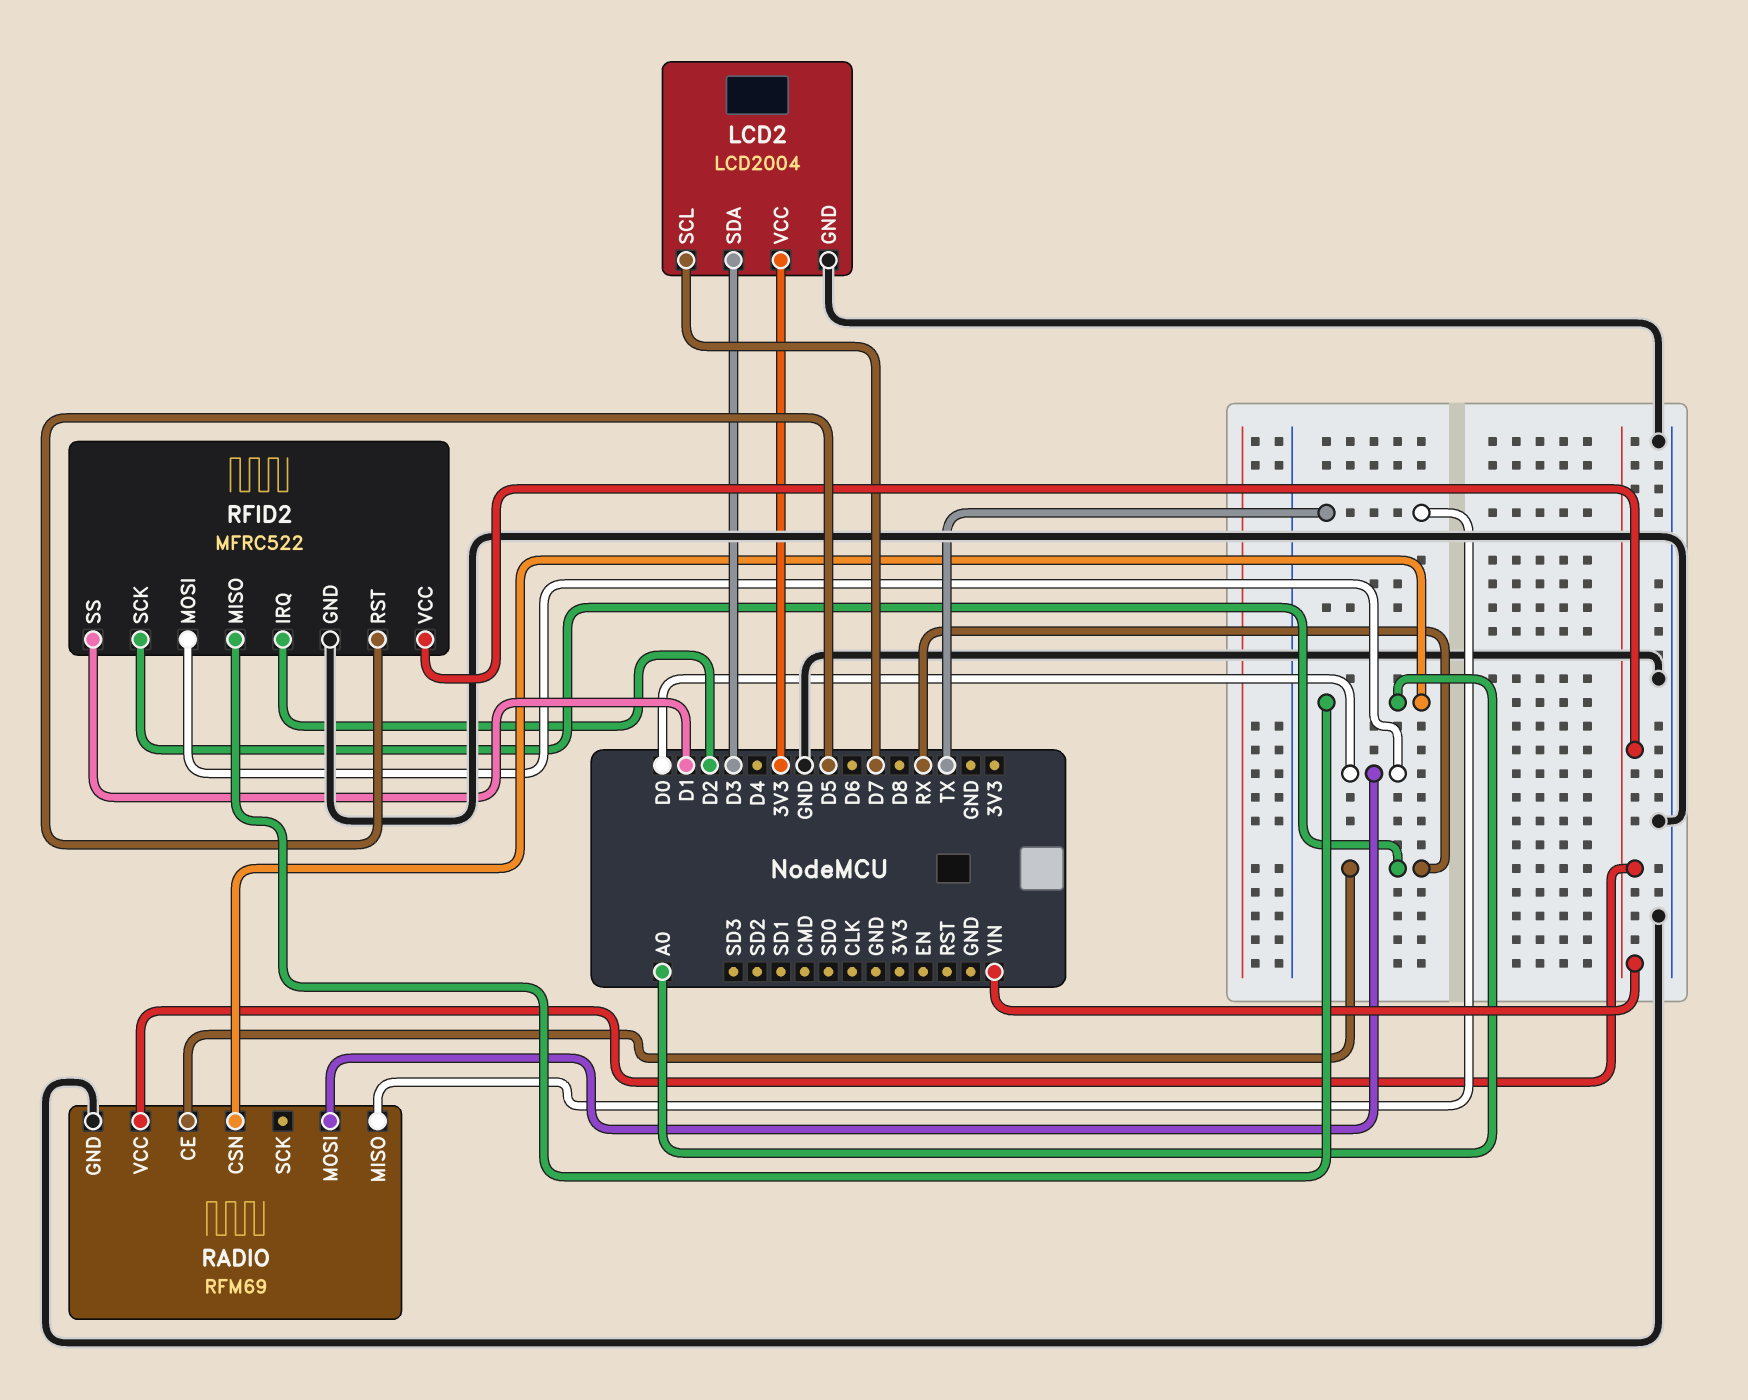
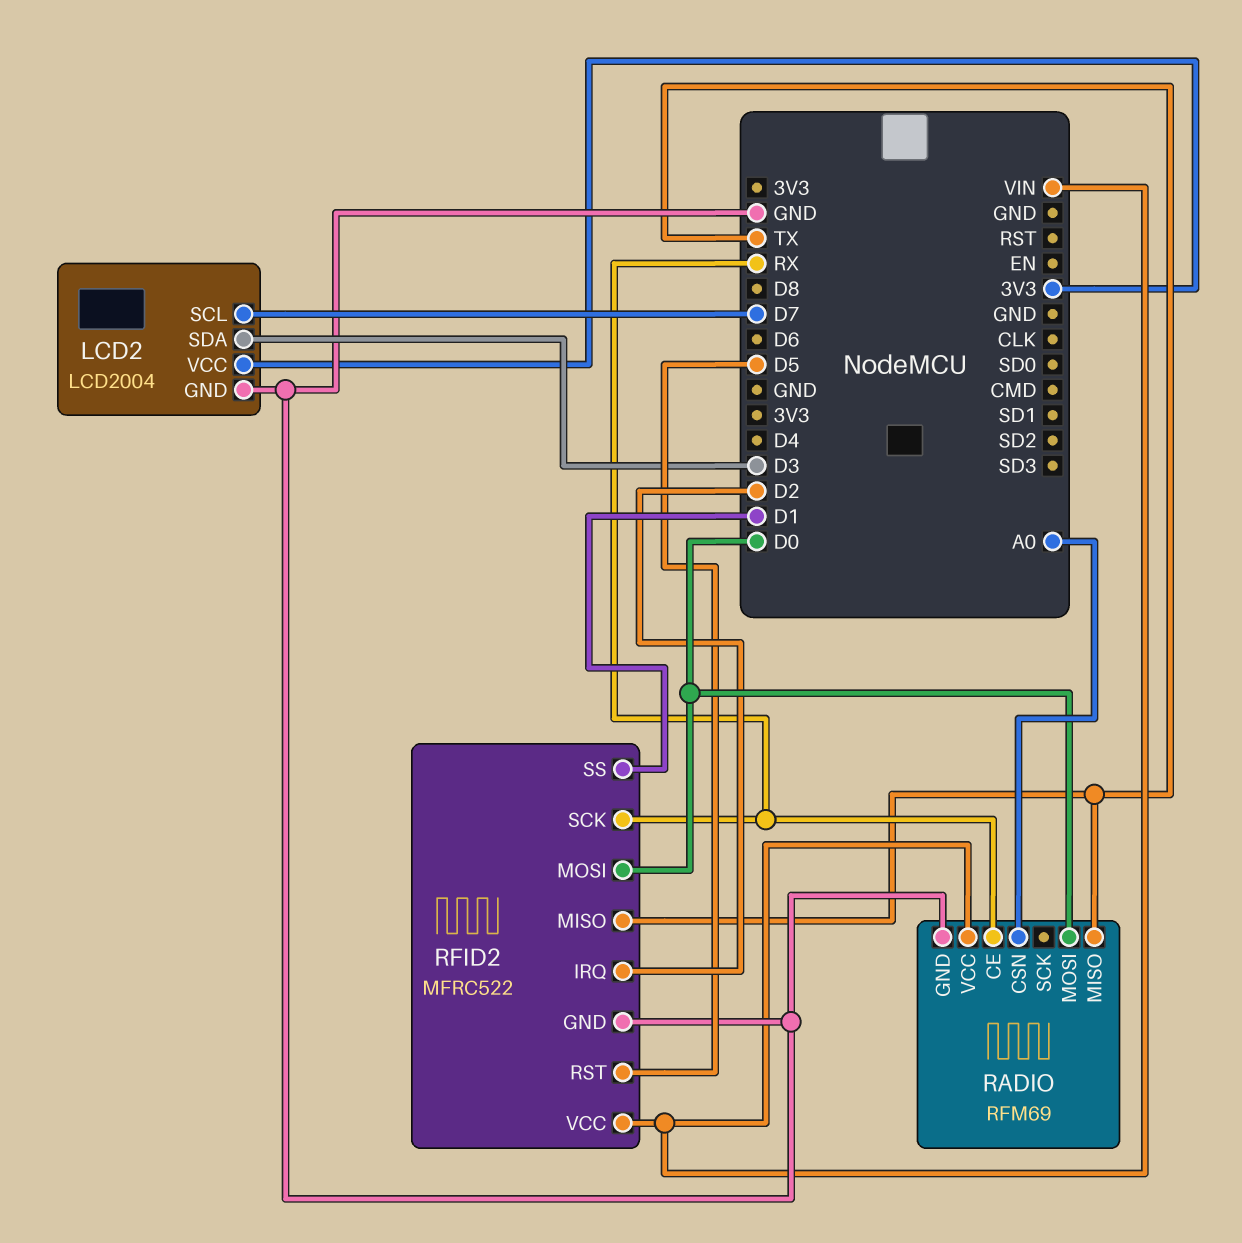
RFID2 pin MISO: A0 -> TX

